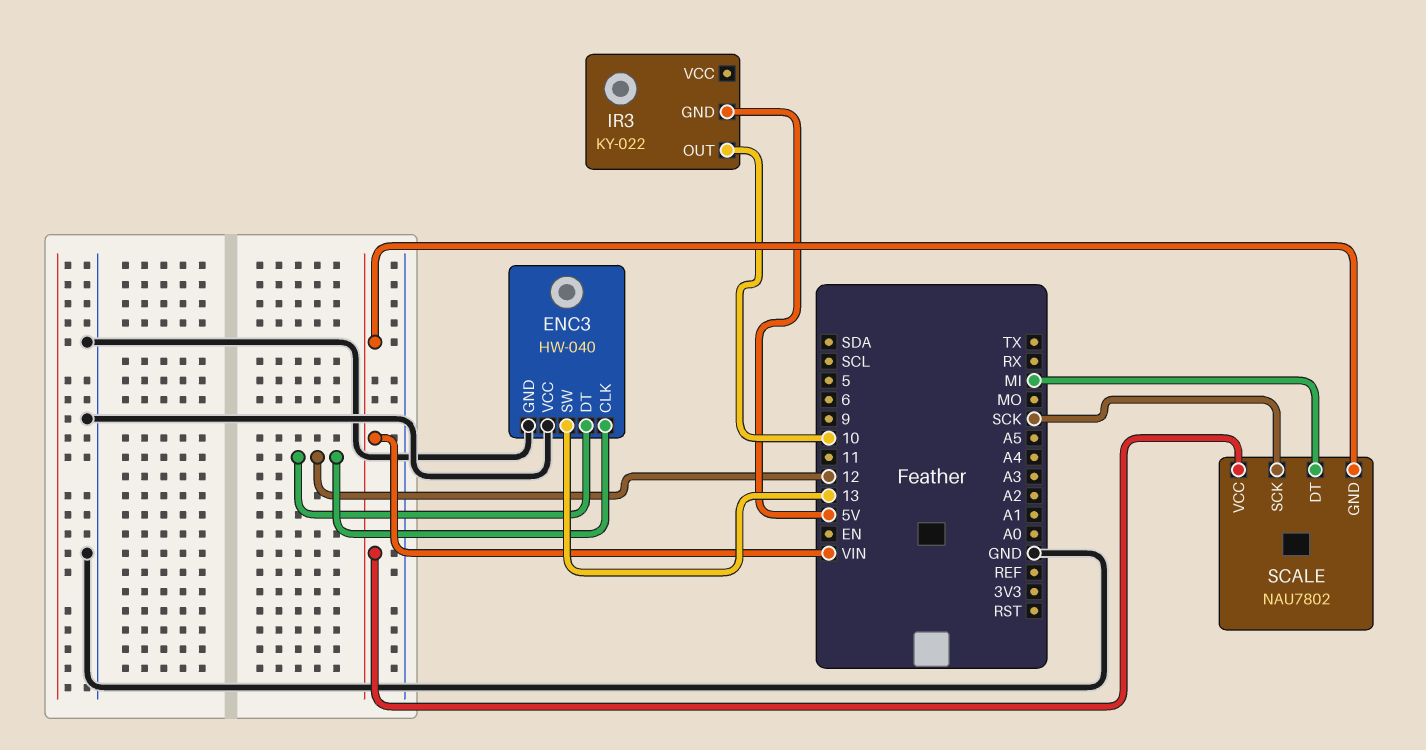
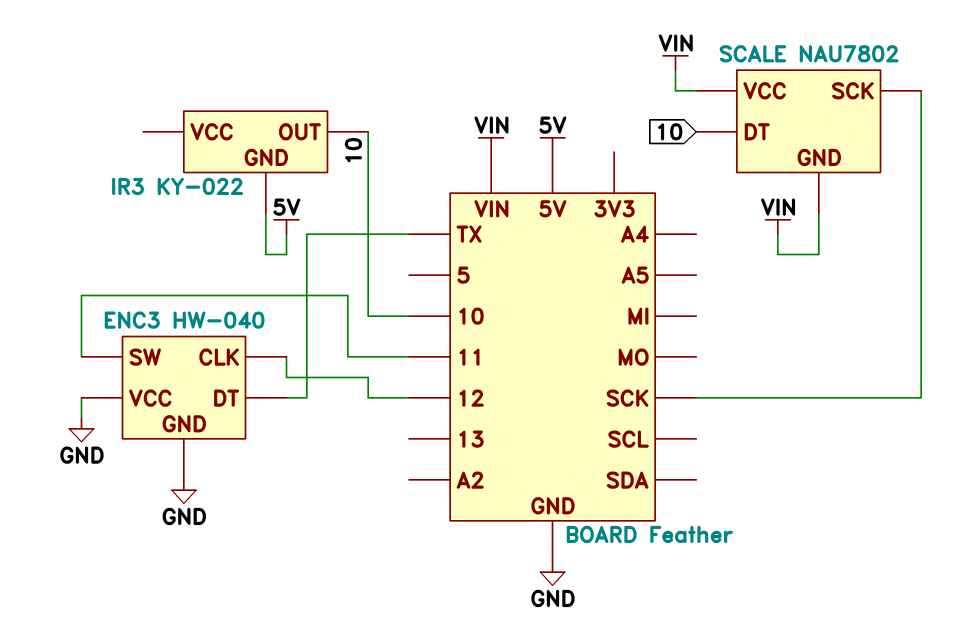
ENC3 pin DT: 12 -> TX
ENC3 pin SW: 13 -> 11
SCALE pin DT: MI -> 10

